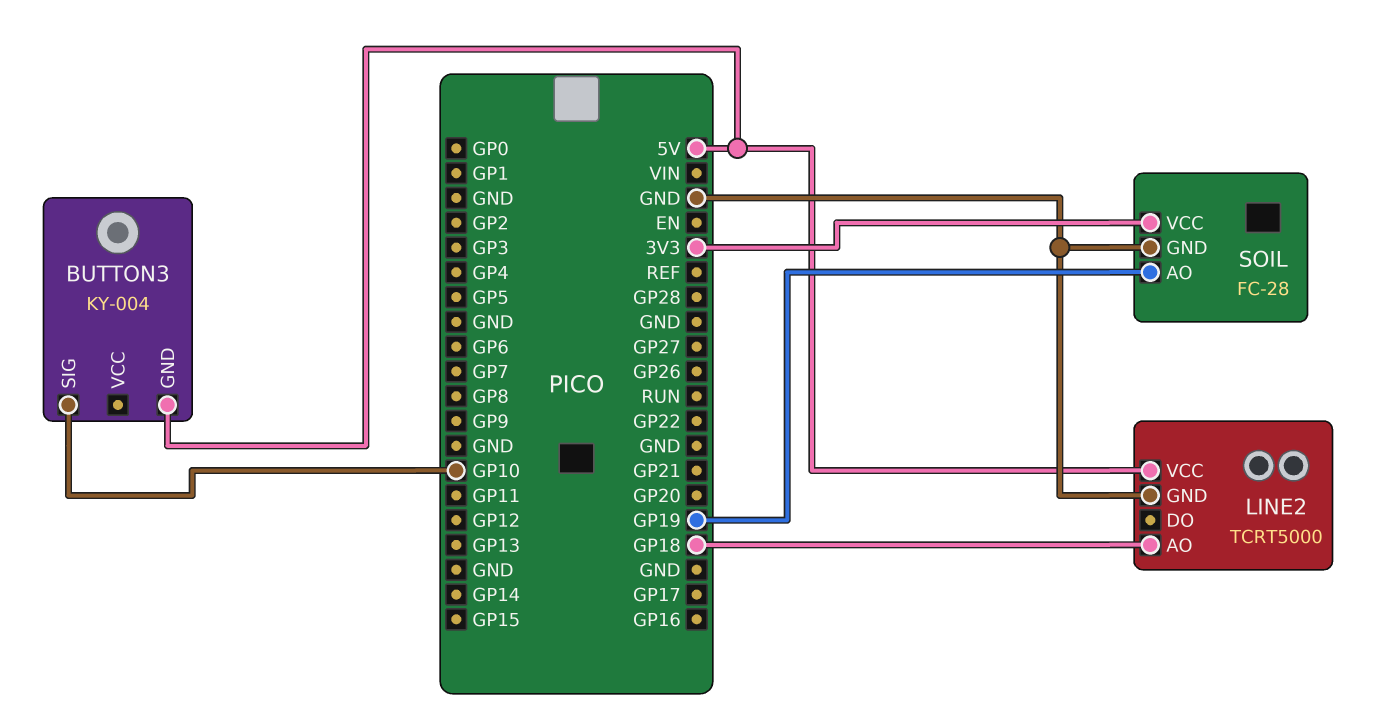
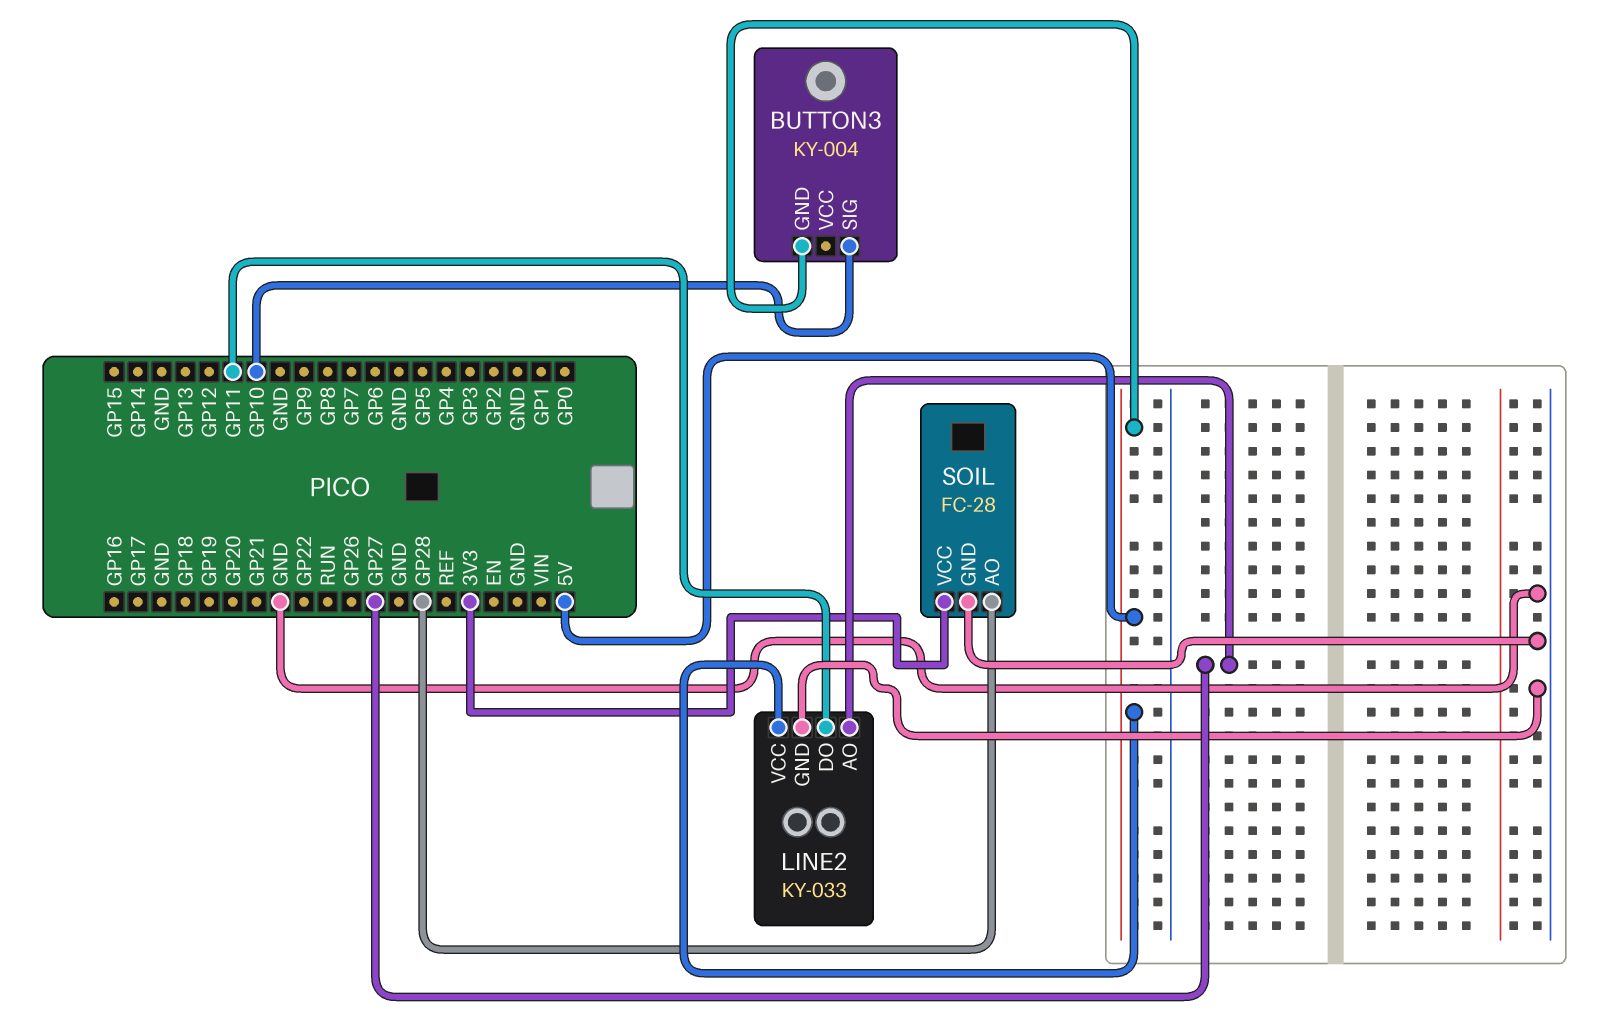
LINE2: TCRT5000 -> KY-033
LINE2 pin AO: GP18 -> GP27
LINE2 pin DO: none -> GP11
SOIL pin AO: GP19 -> GP28

